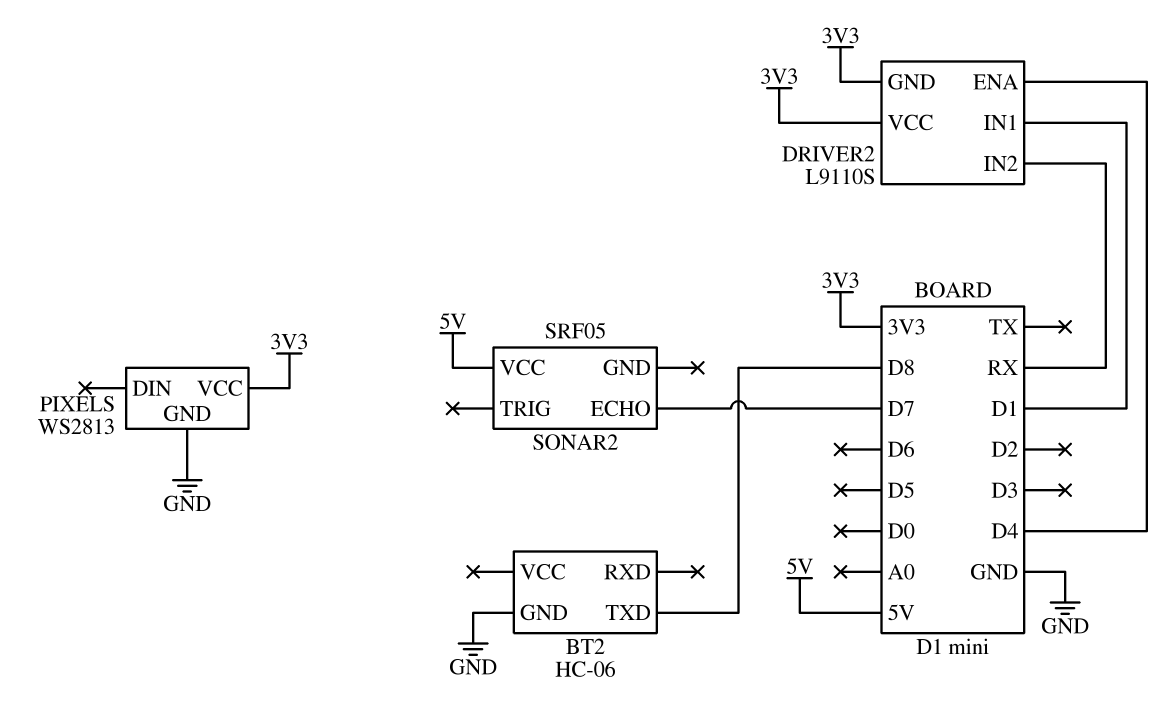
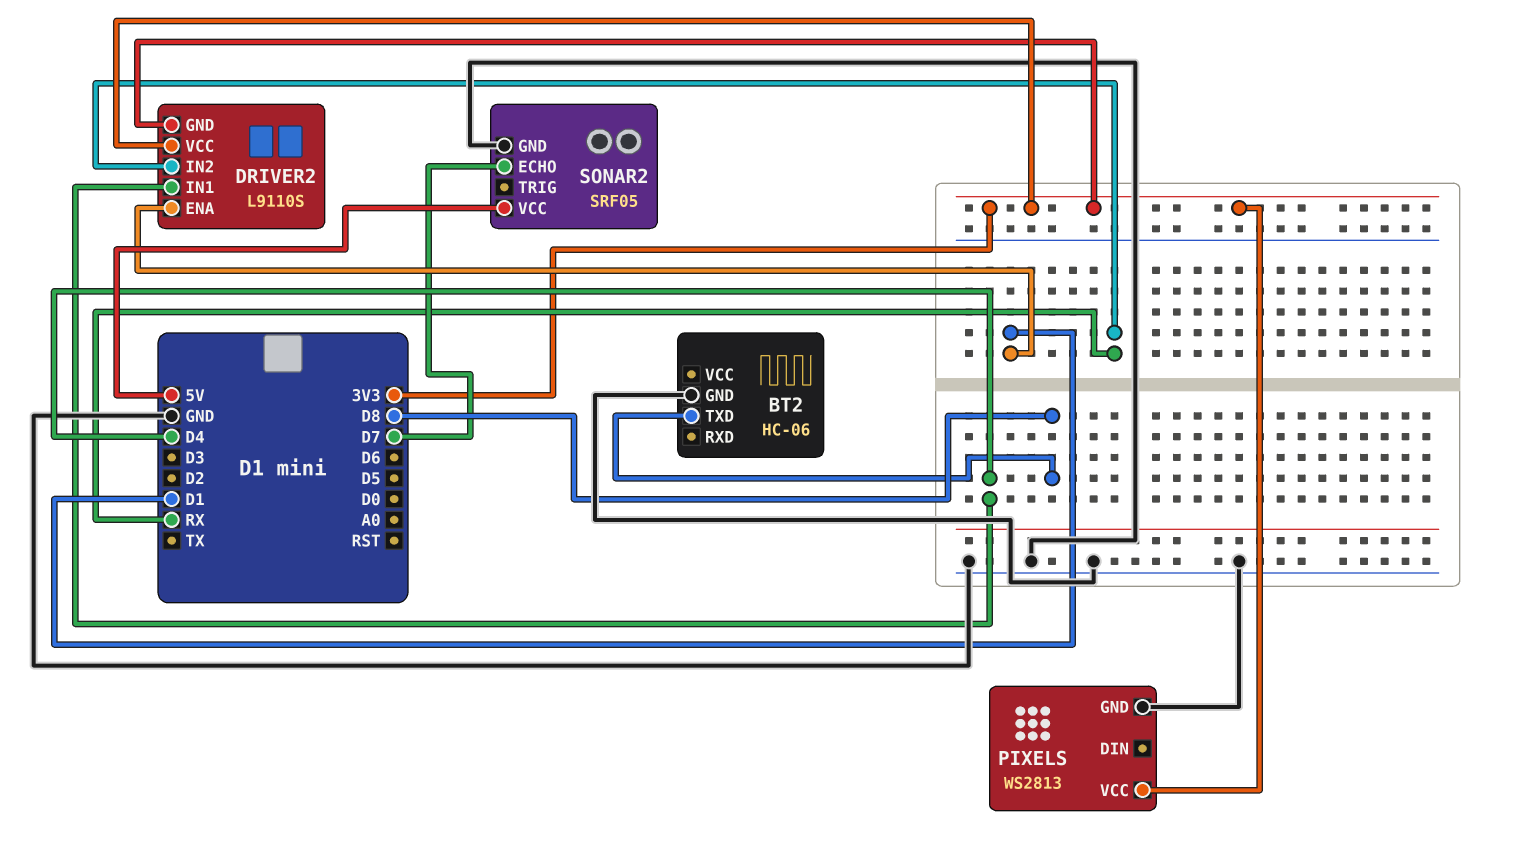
DRIVER2 pin ENA: D4 -> D1
DRIVER2 pin IN1: D1 -> D4
SONAR2 pin GND: none -> GND

